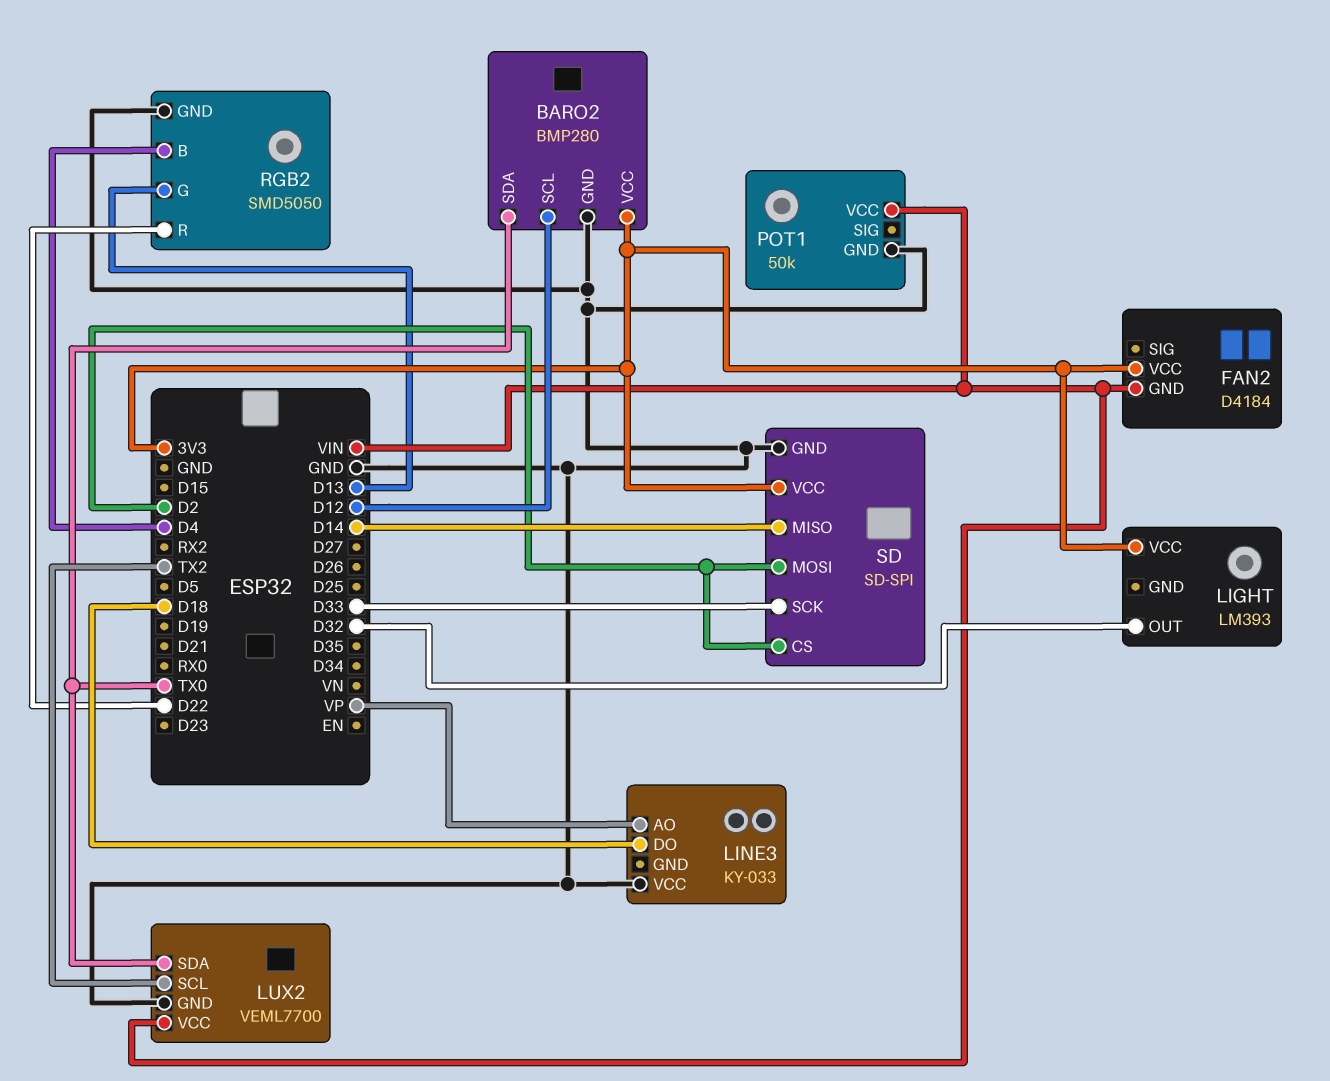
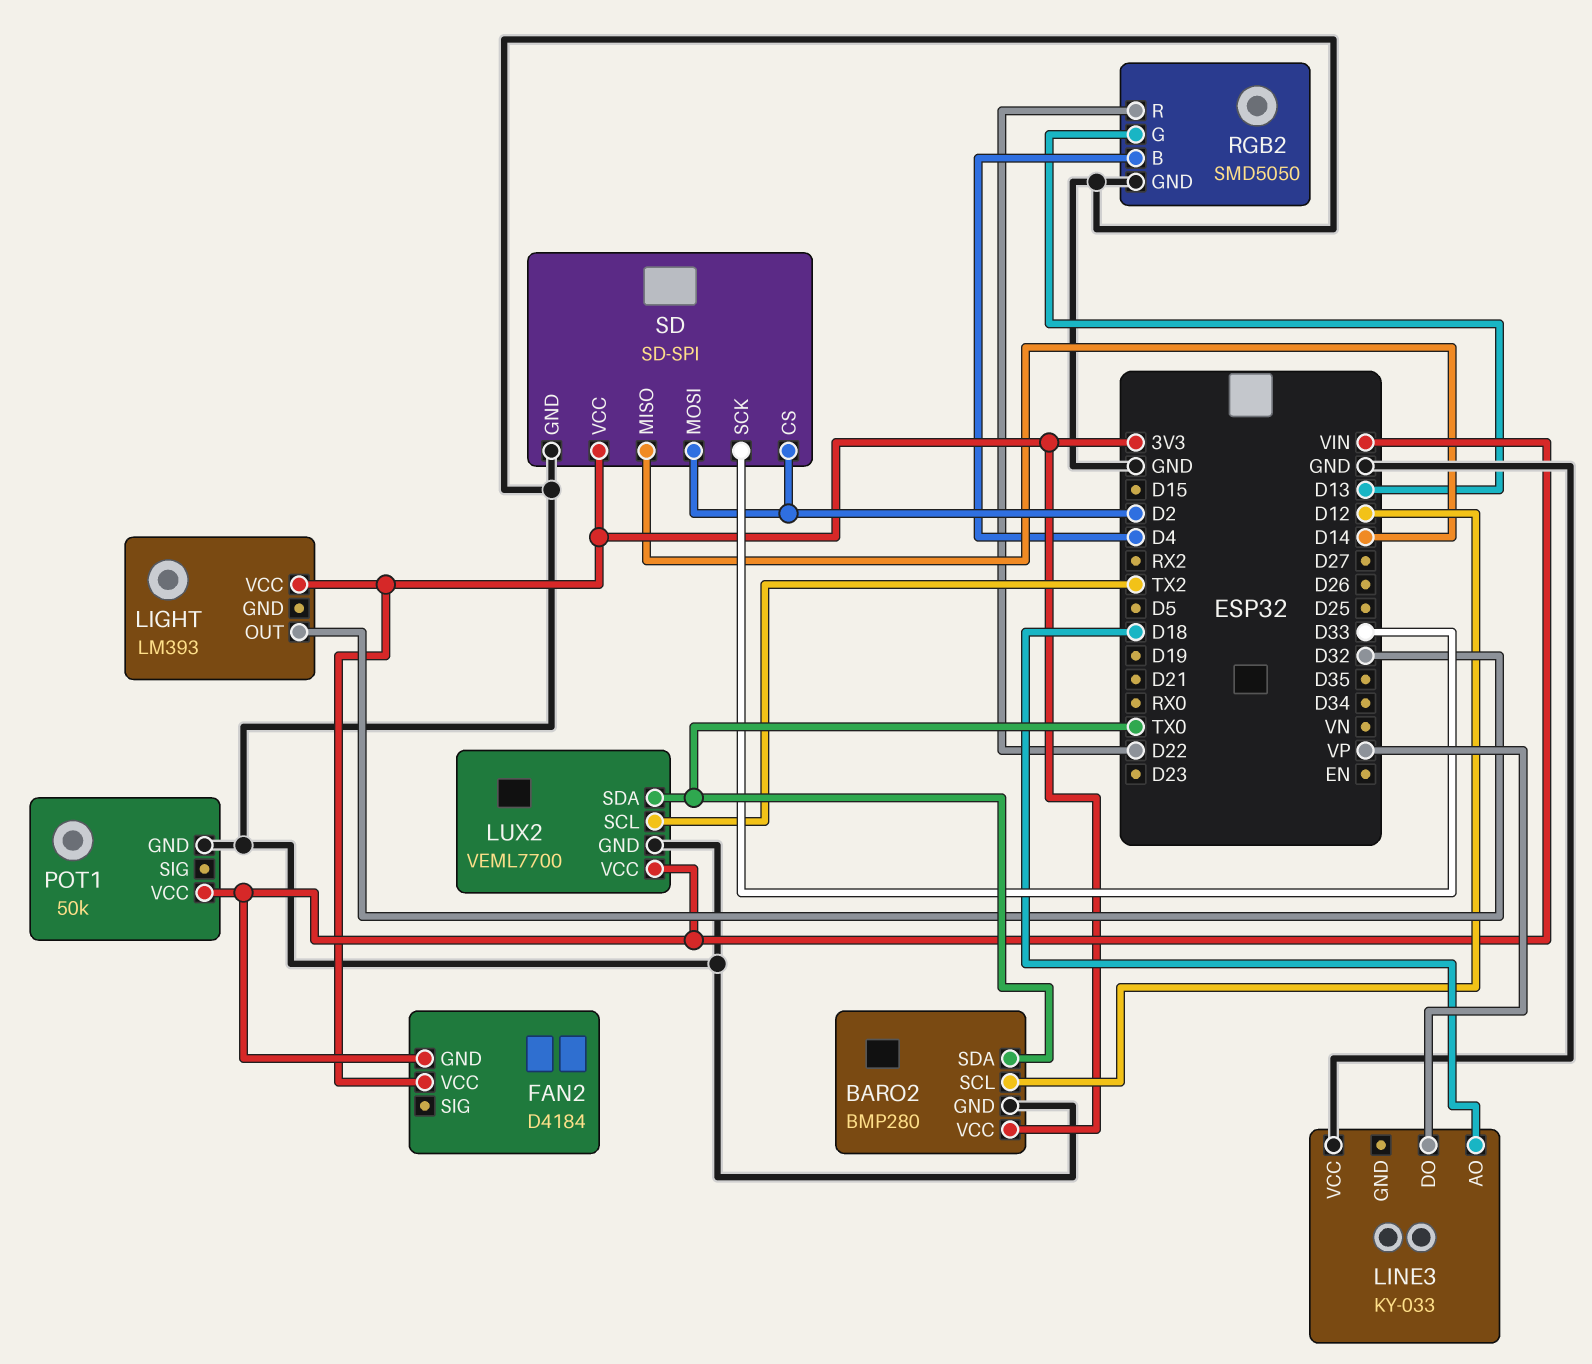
LINE3 pin AO: VP -> D18
LINE3 pin DO: D18 -> VP

